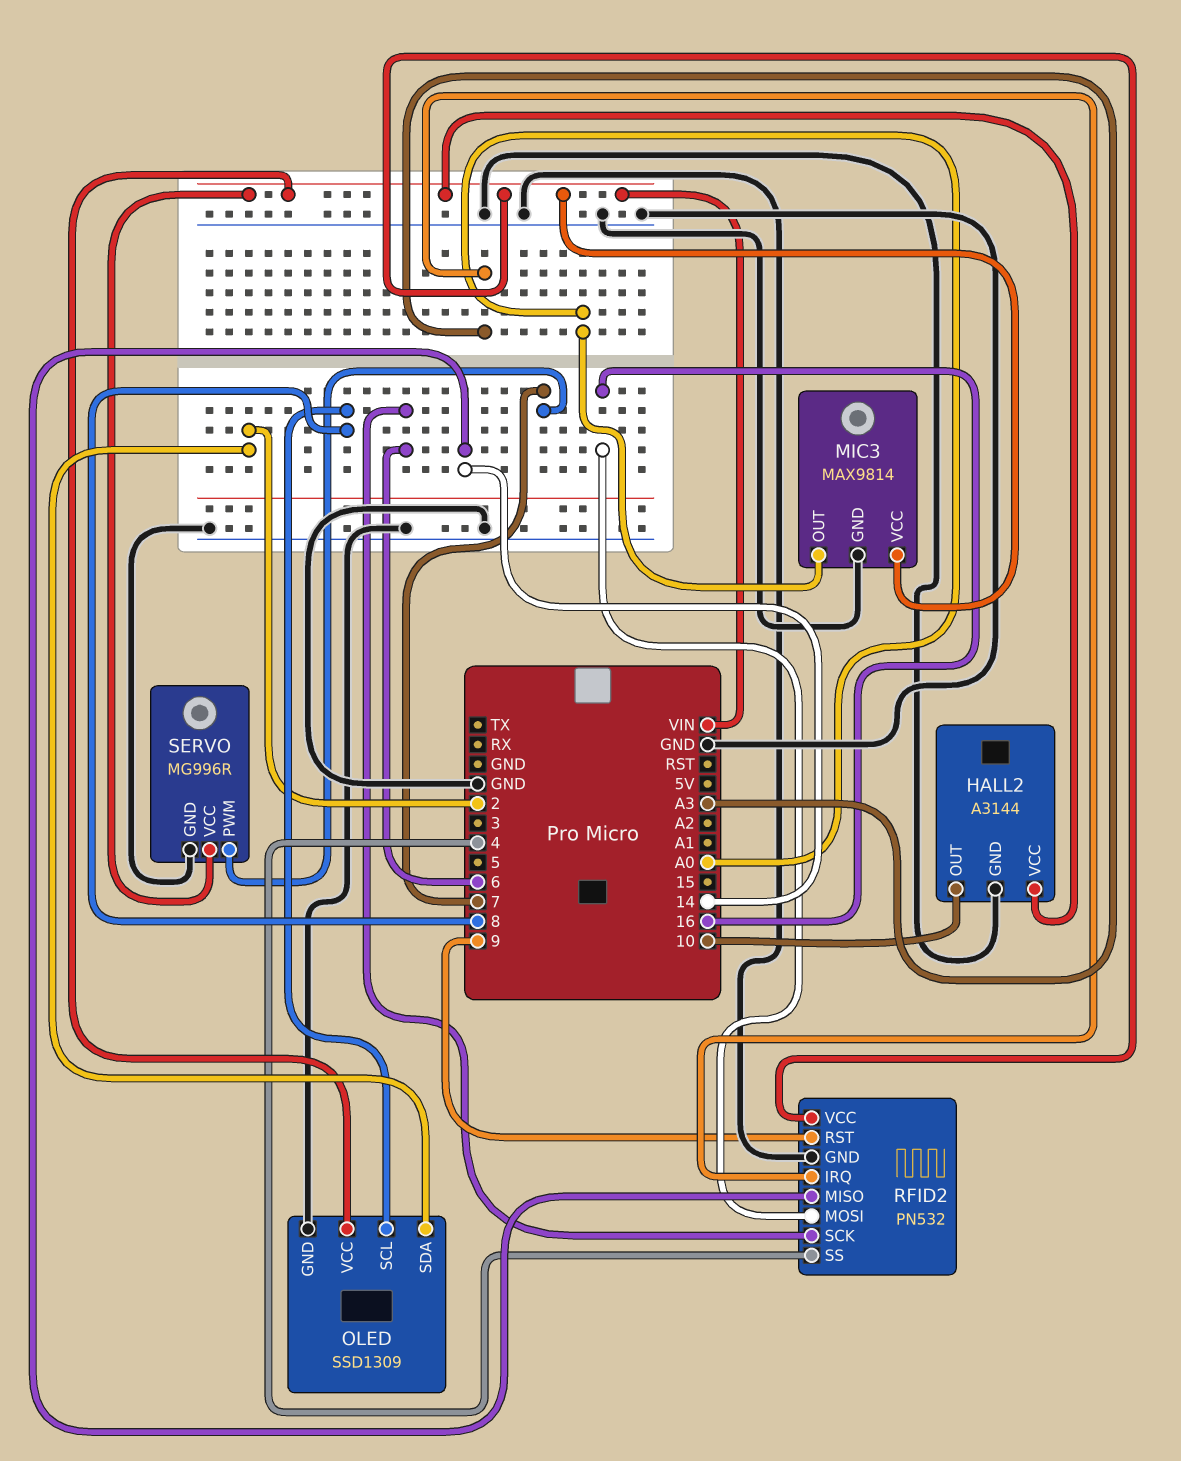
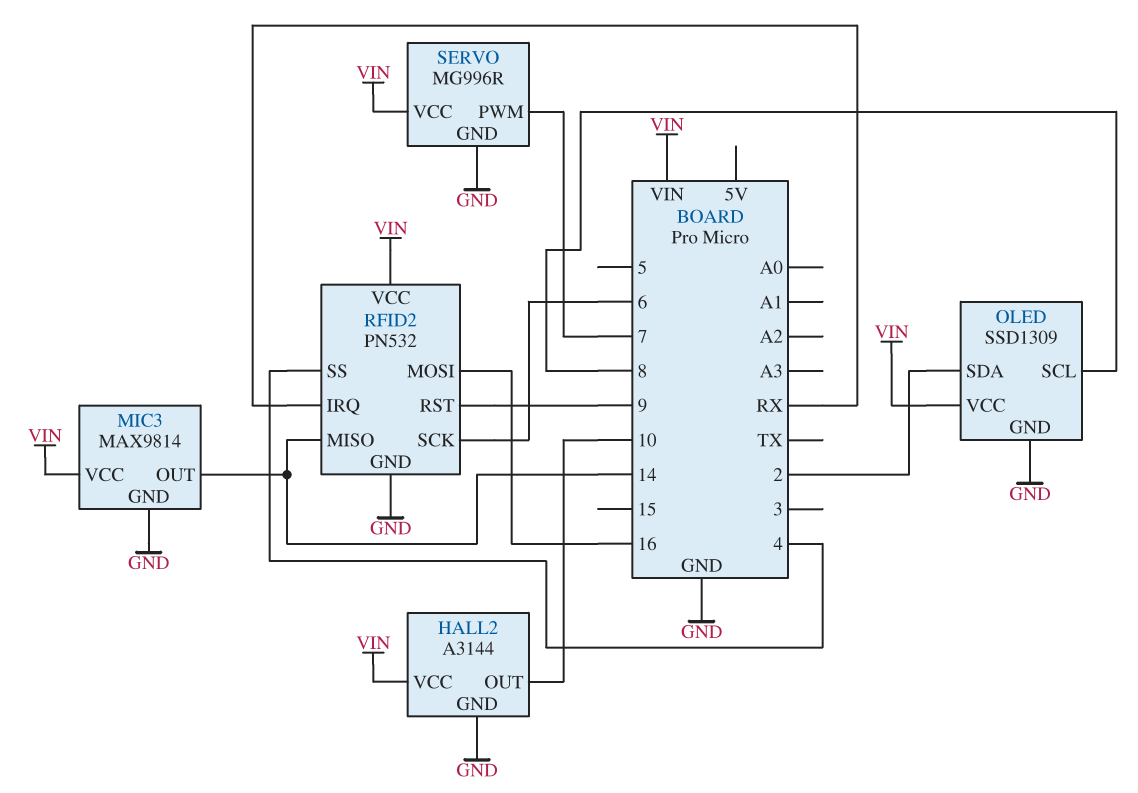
MIC3 pin OUT: A0 -> 14
RFID2 pin IRQ: A3 -> RX

